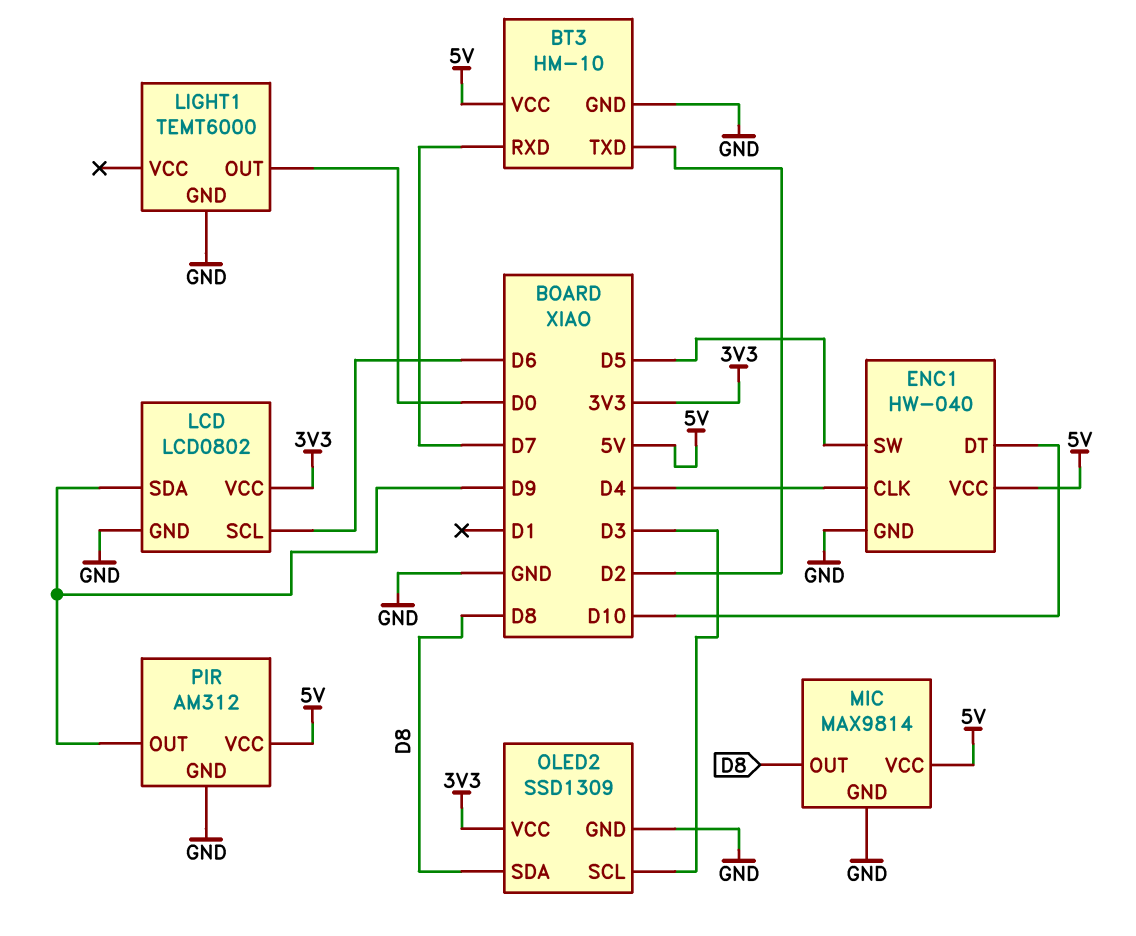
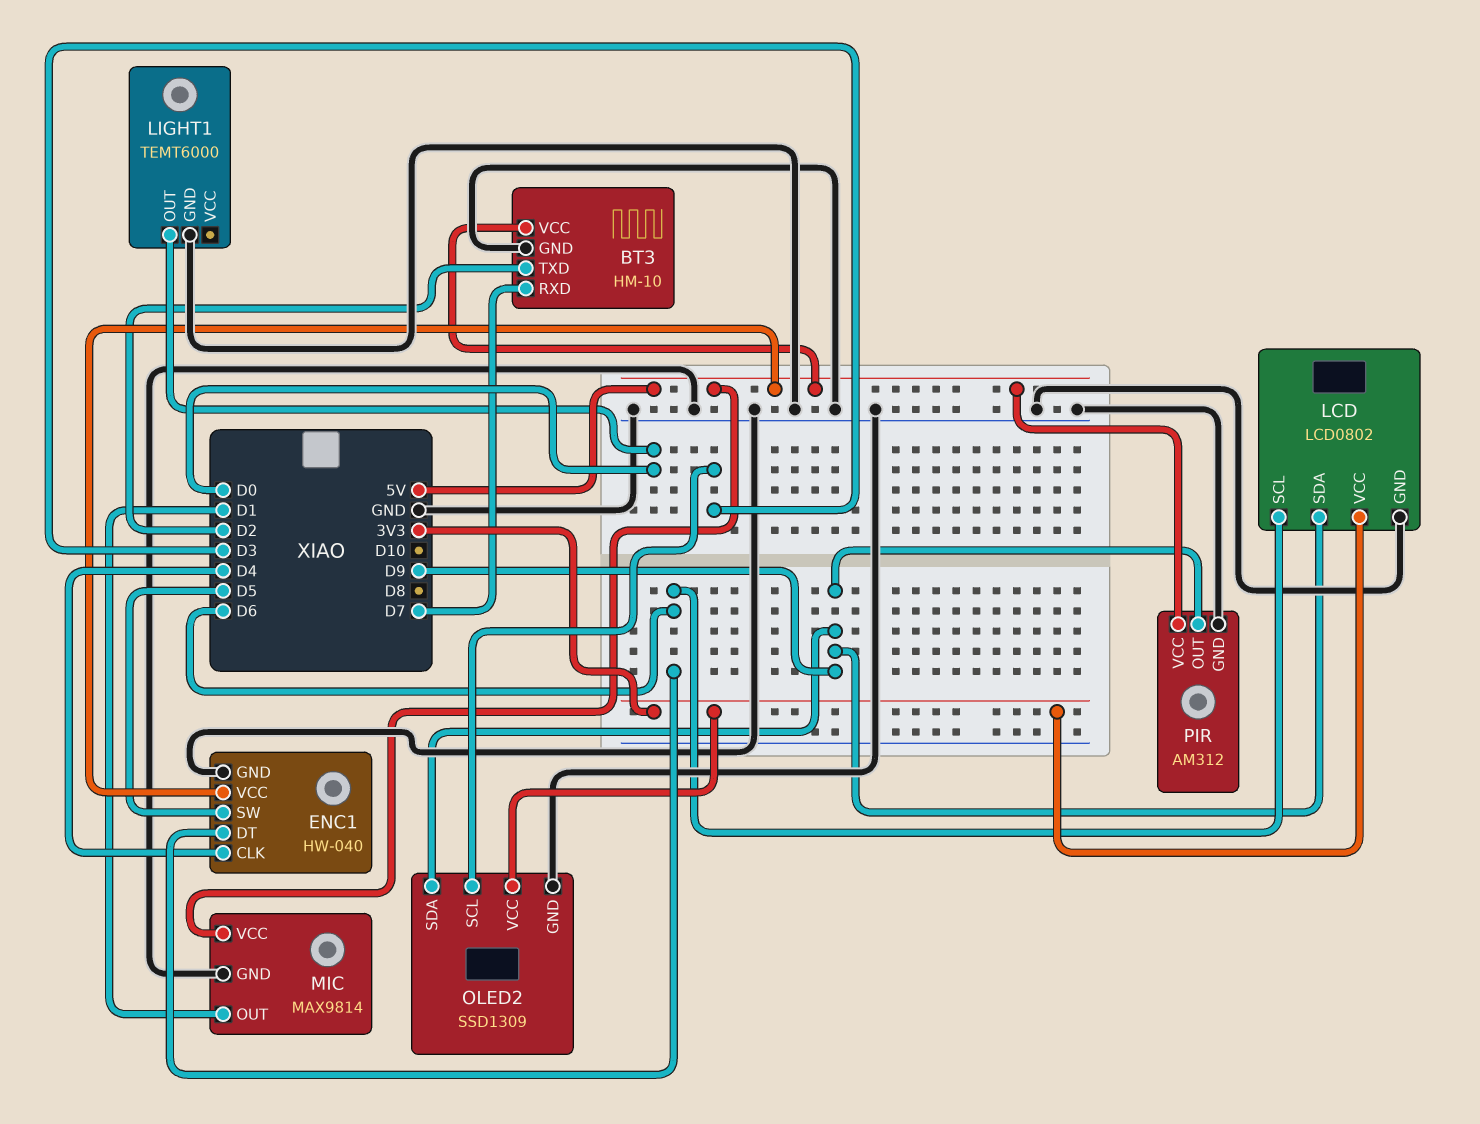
ENC1 pin DT: D10 -> D6
MIC pin OUT: D8 -> D1
OLED2 pin SDA: D8 -> D9

